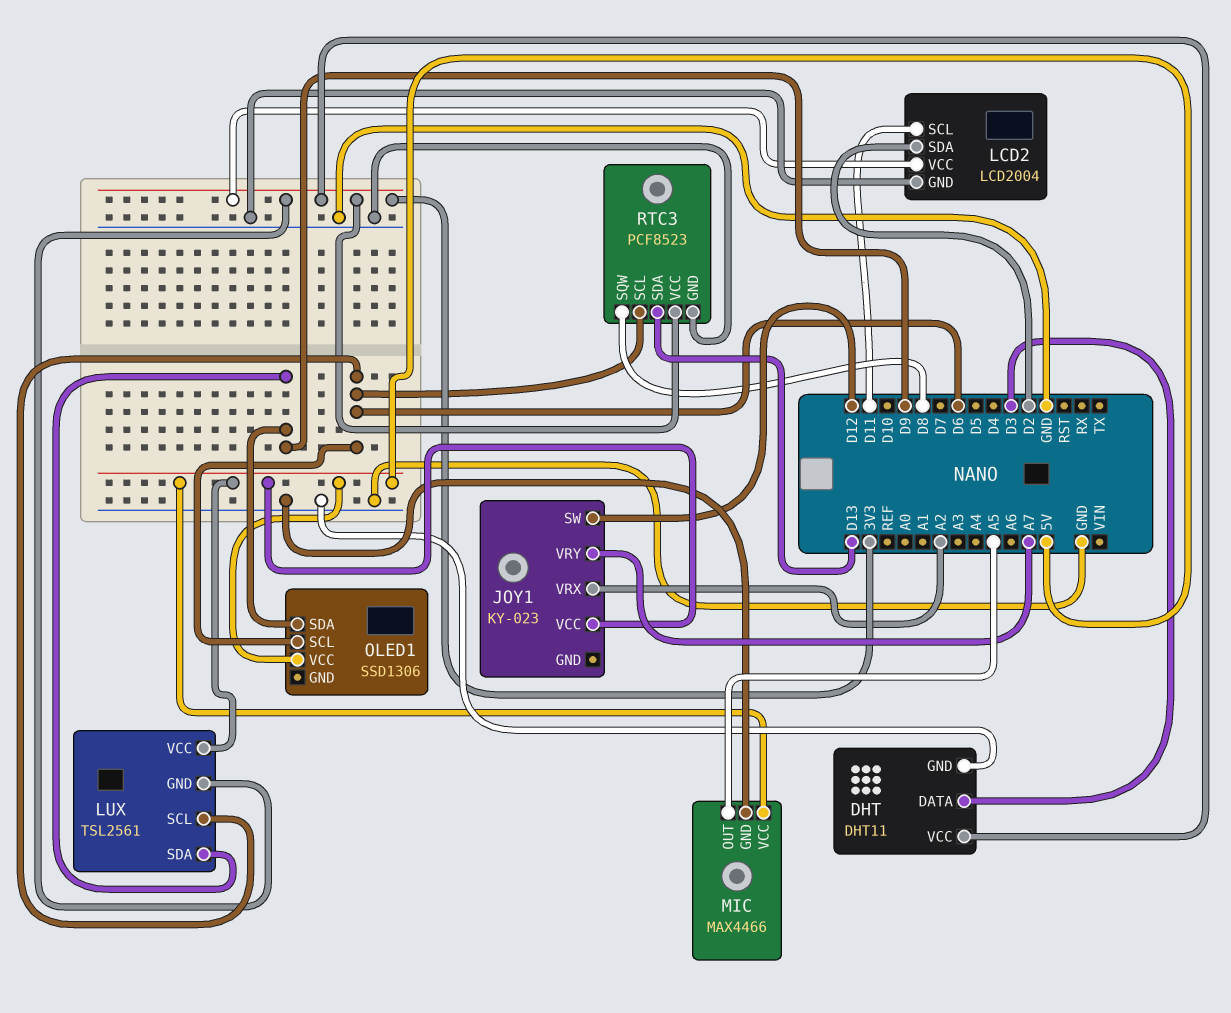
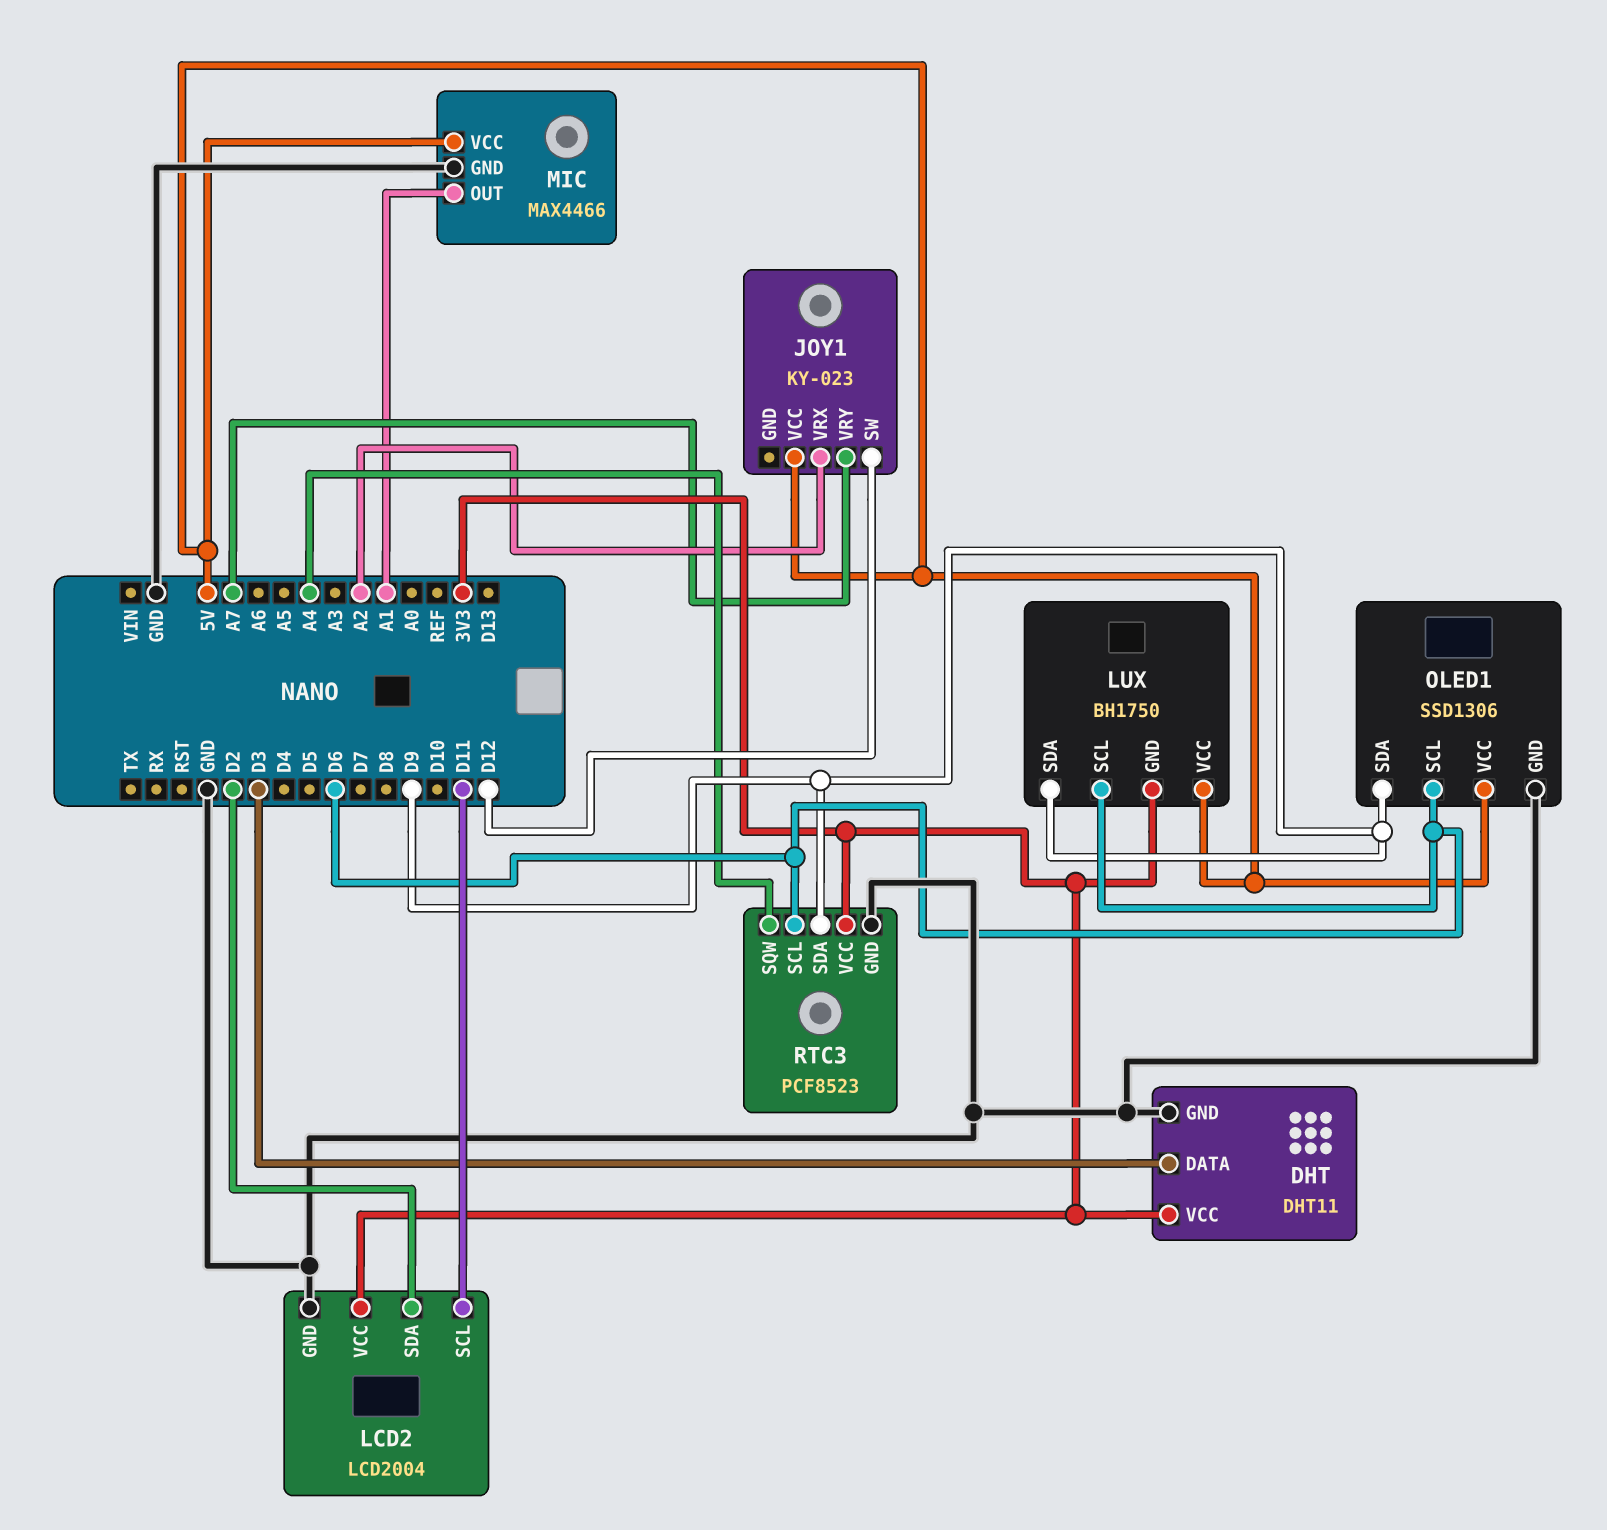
LUX: TSL2561 -> BH1750
MIC pin OUT: A5 -> A1
OLED1 pin GND: none -> GND
RTC3 pin SDA: D13 -> D9
RTC3 pin SQW: D8 -> A4

